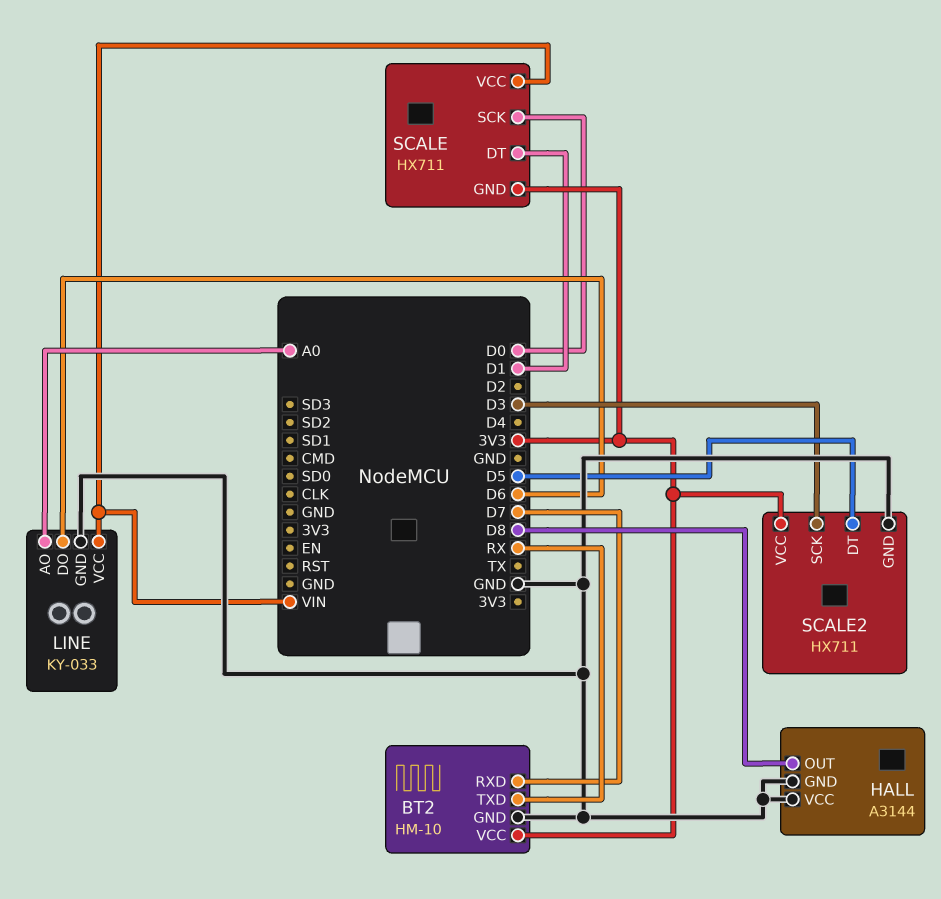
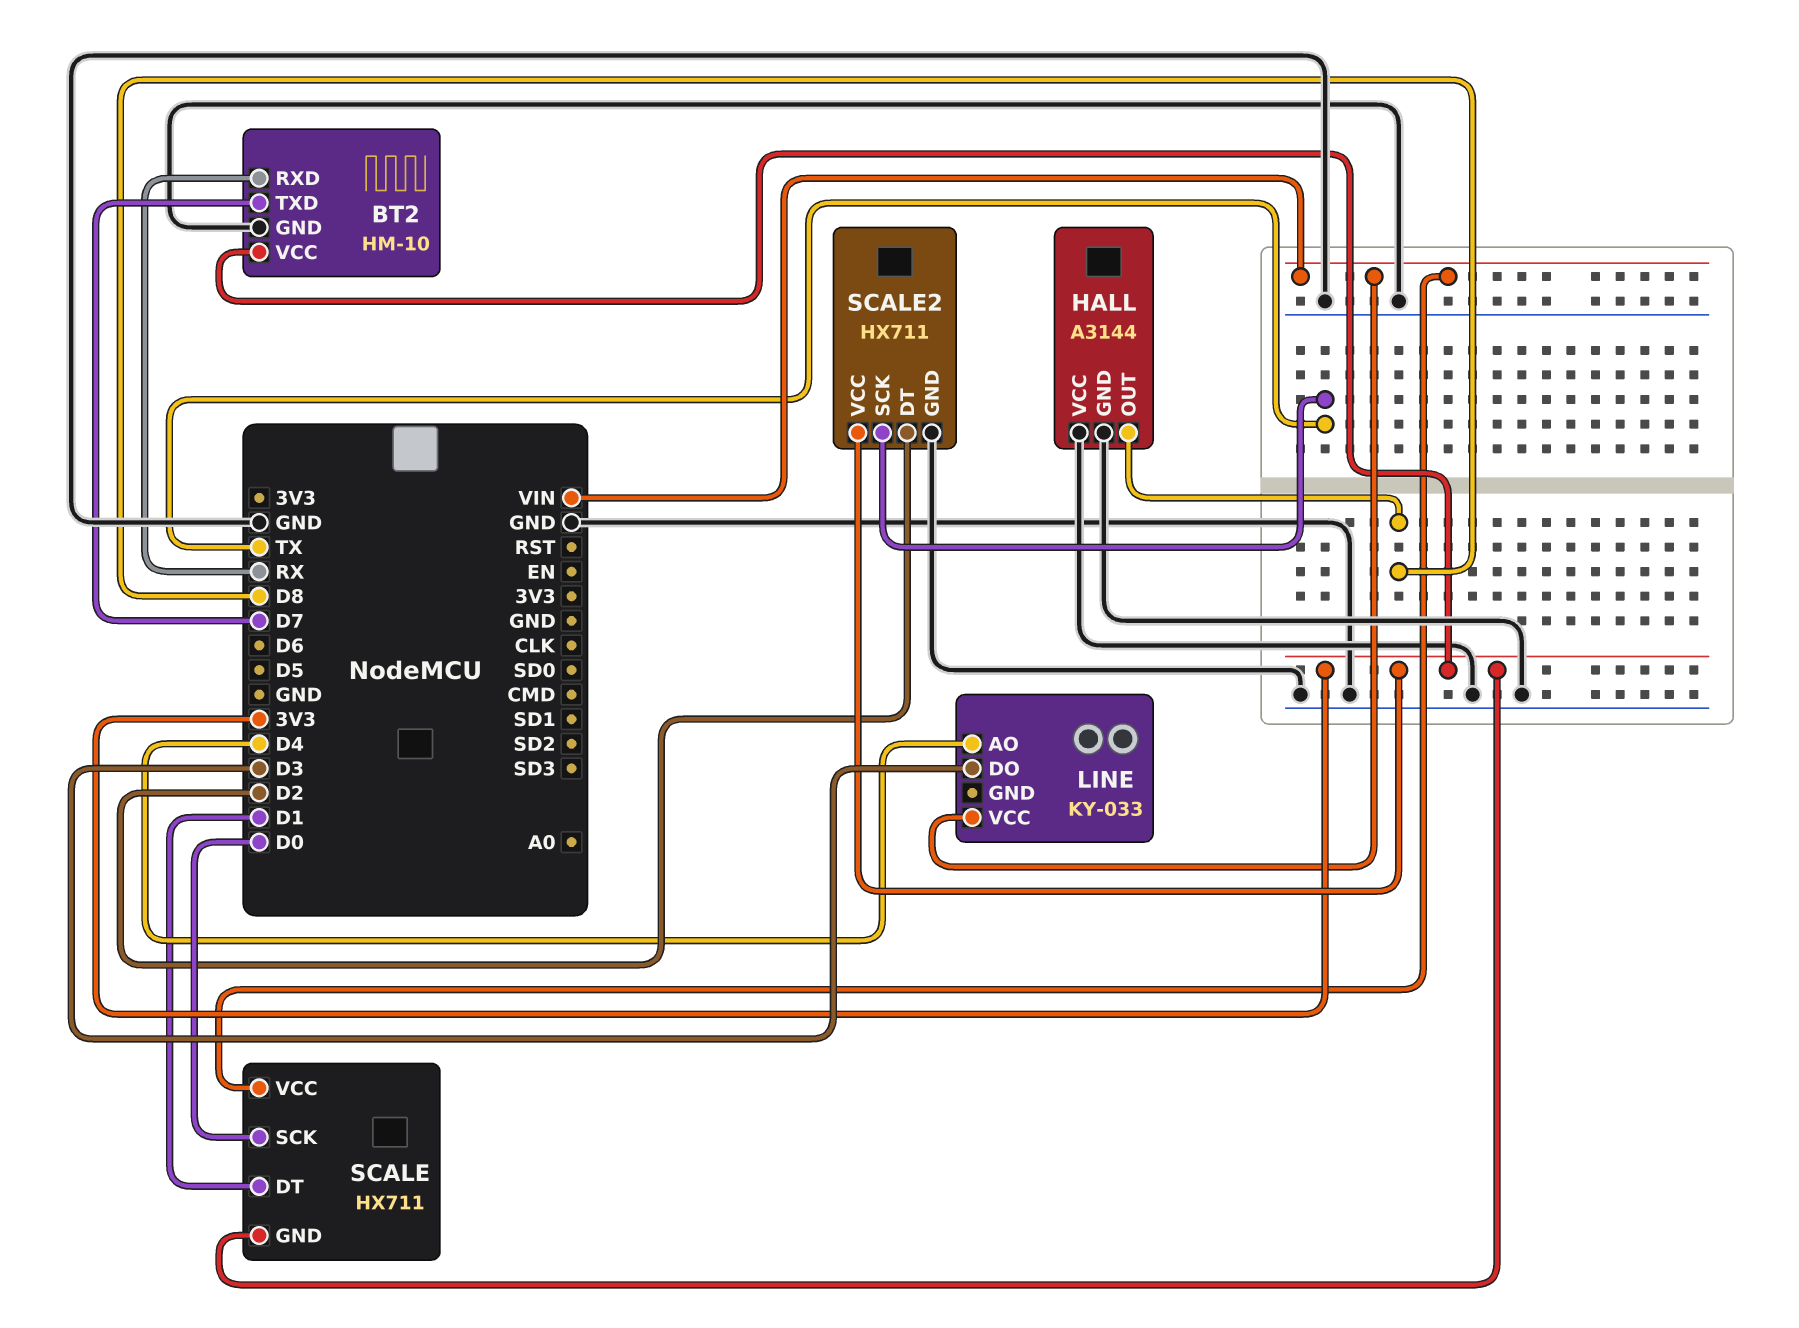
BT2 pin RXD: D7 -> RX
BT2 pin TXD: RX -> D7
LINE pin AO: A0 -> D4
LINE pin DO: D6 -> D3
LINE pin GND: GND -> none
SCALE2 pin DT: D5 -> D2
SCALE2 pin SCK: D3 -> TX

